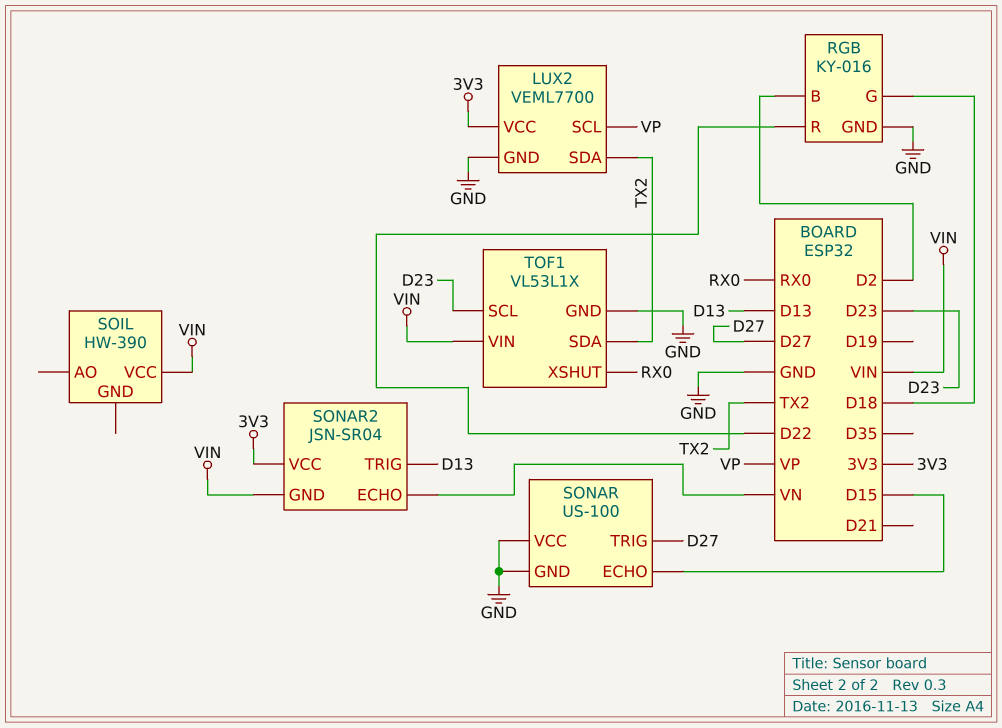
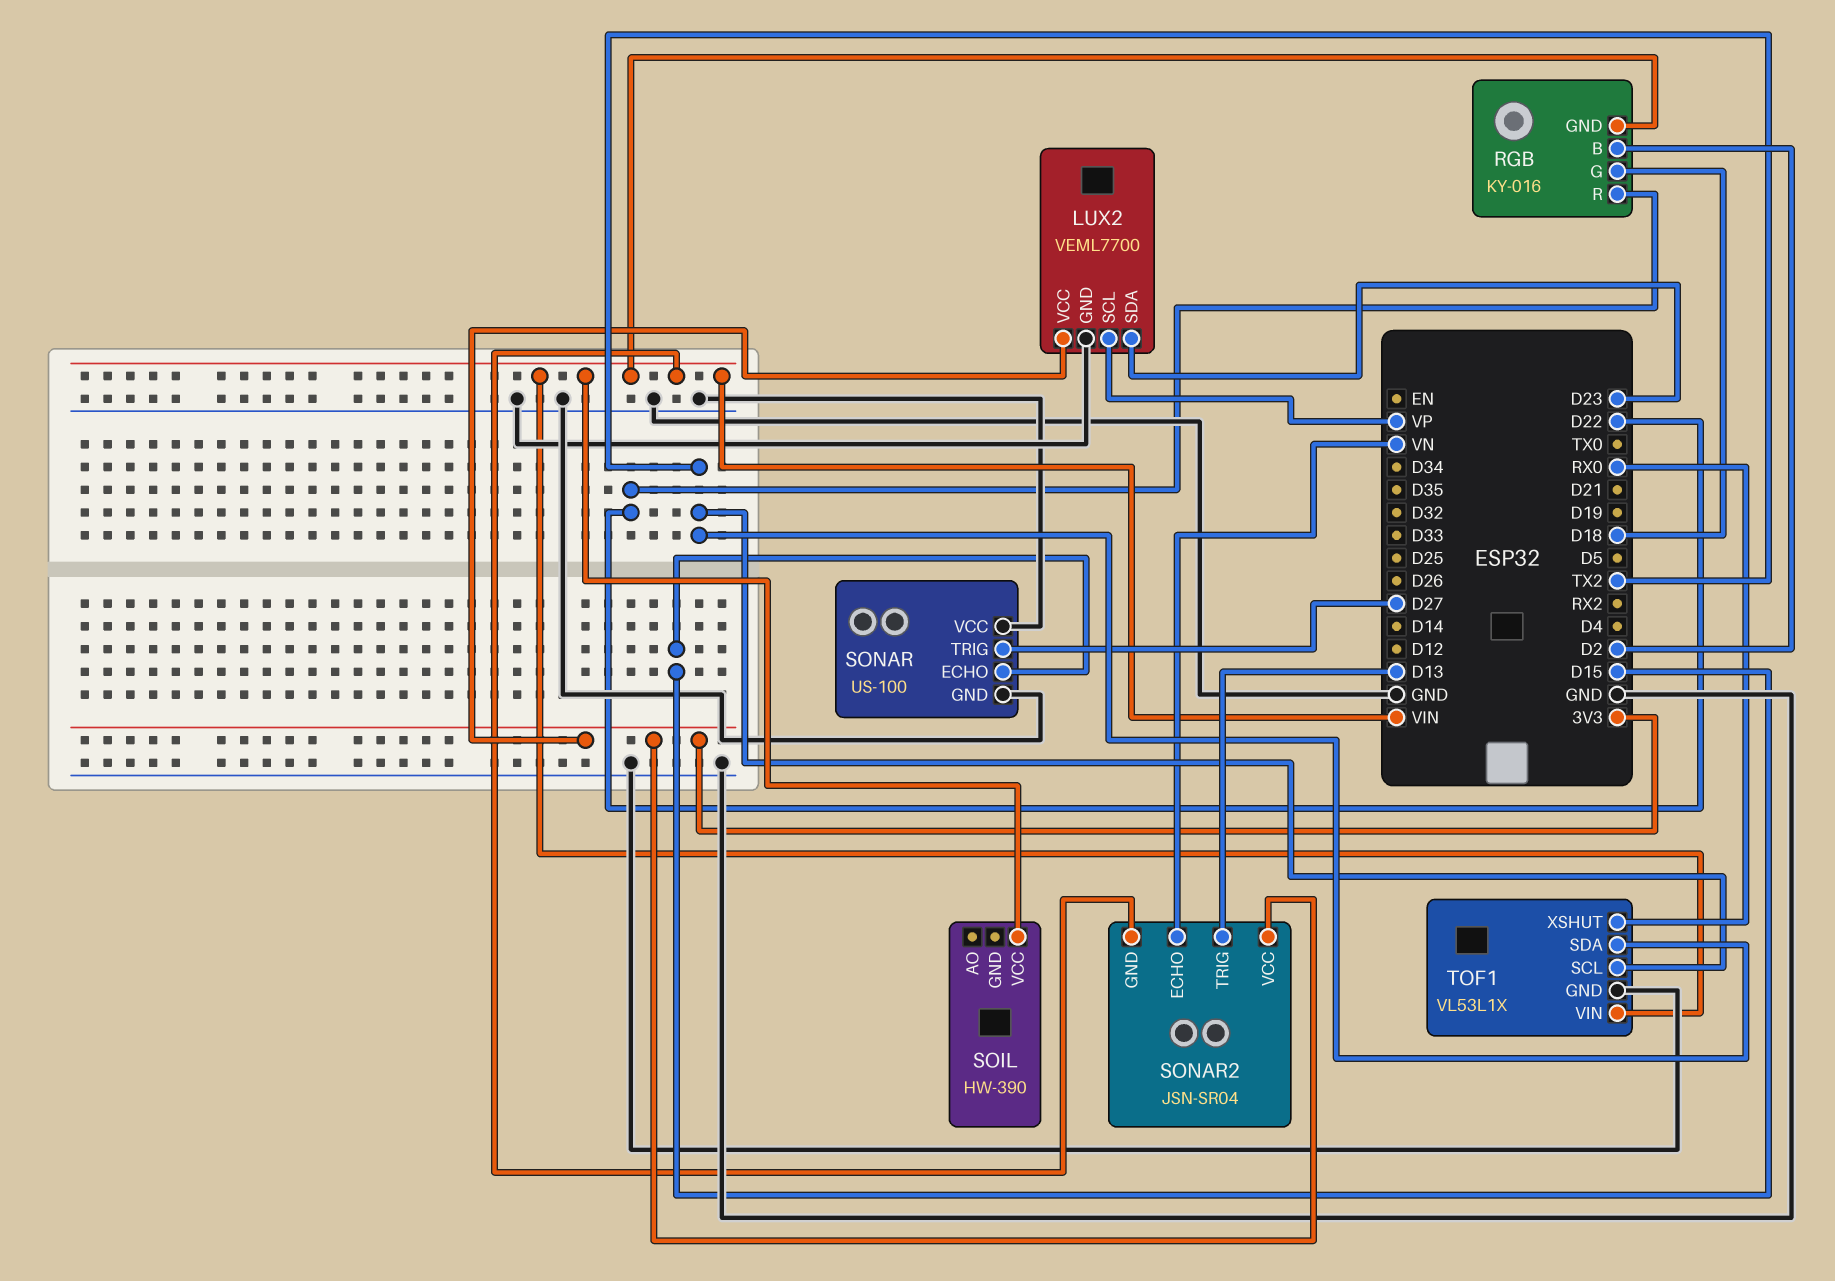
LUX2 pin SDA: TX2 -> D23
RGB pin GND: GND -> VIN
TOF1 pin SCL: D23 -> TX2

